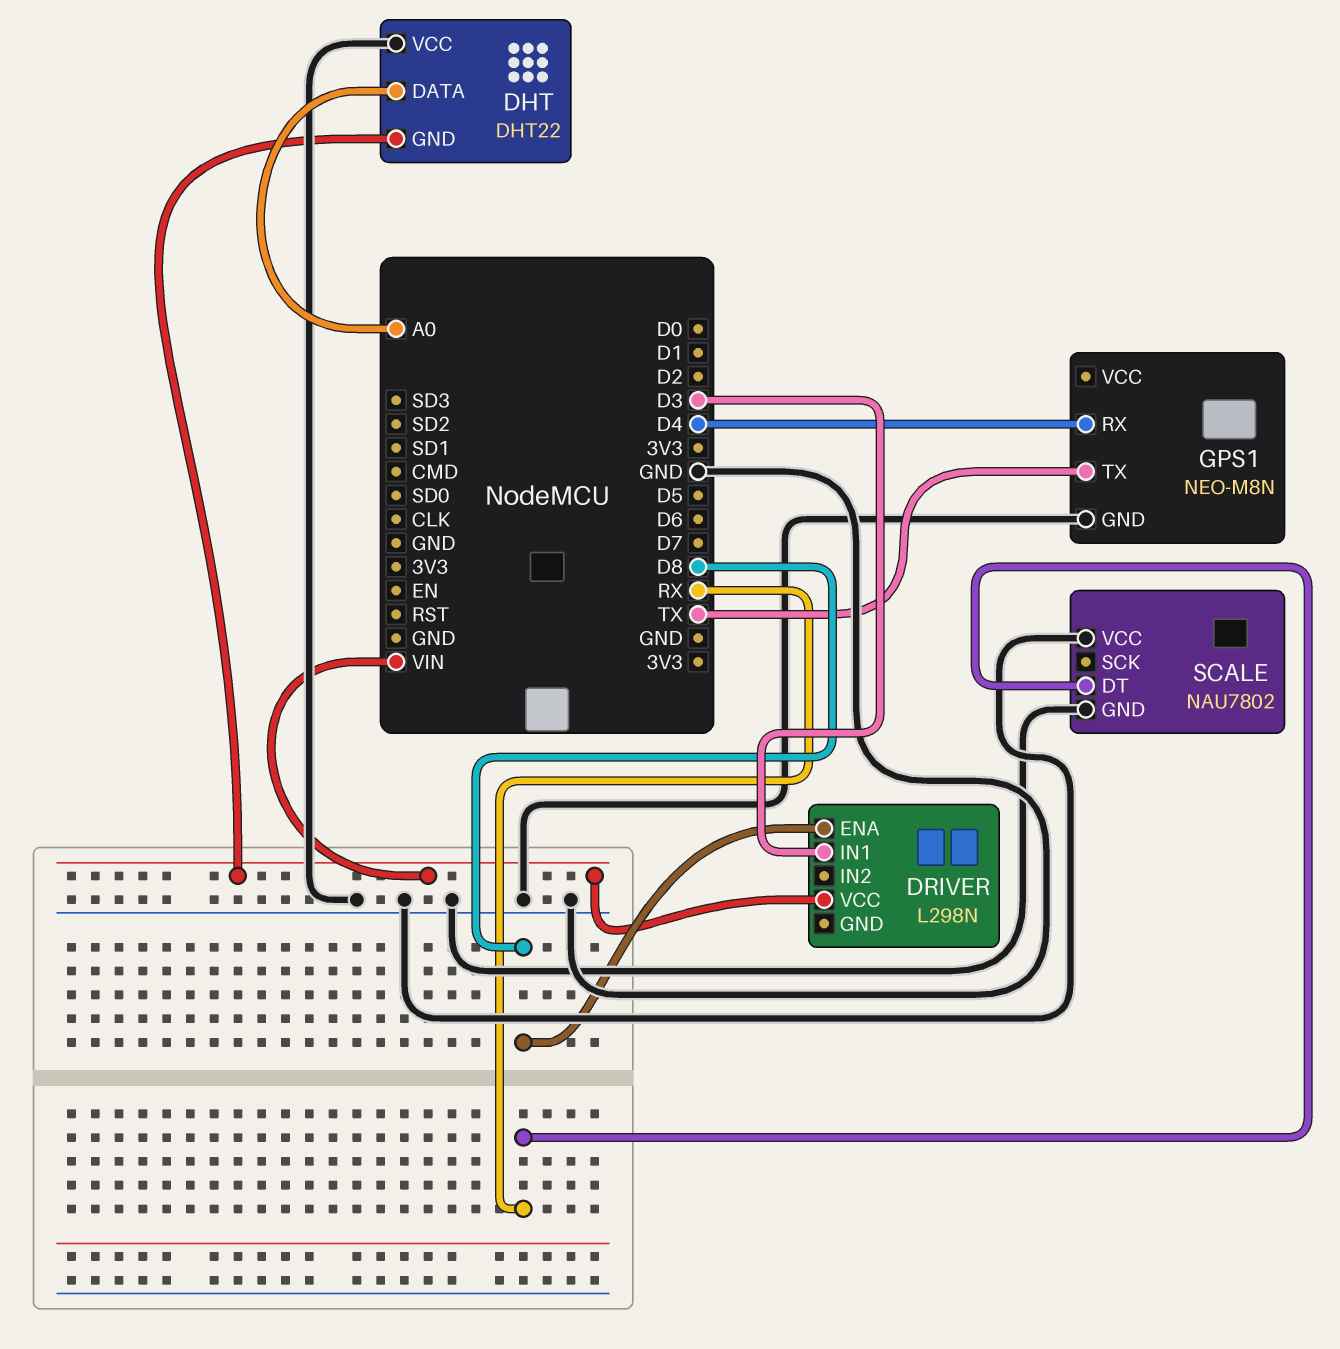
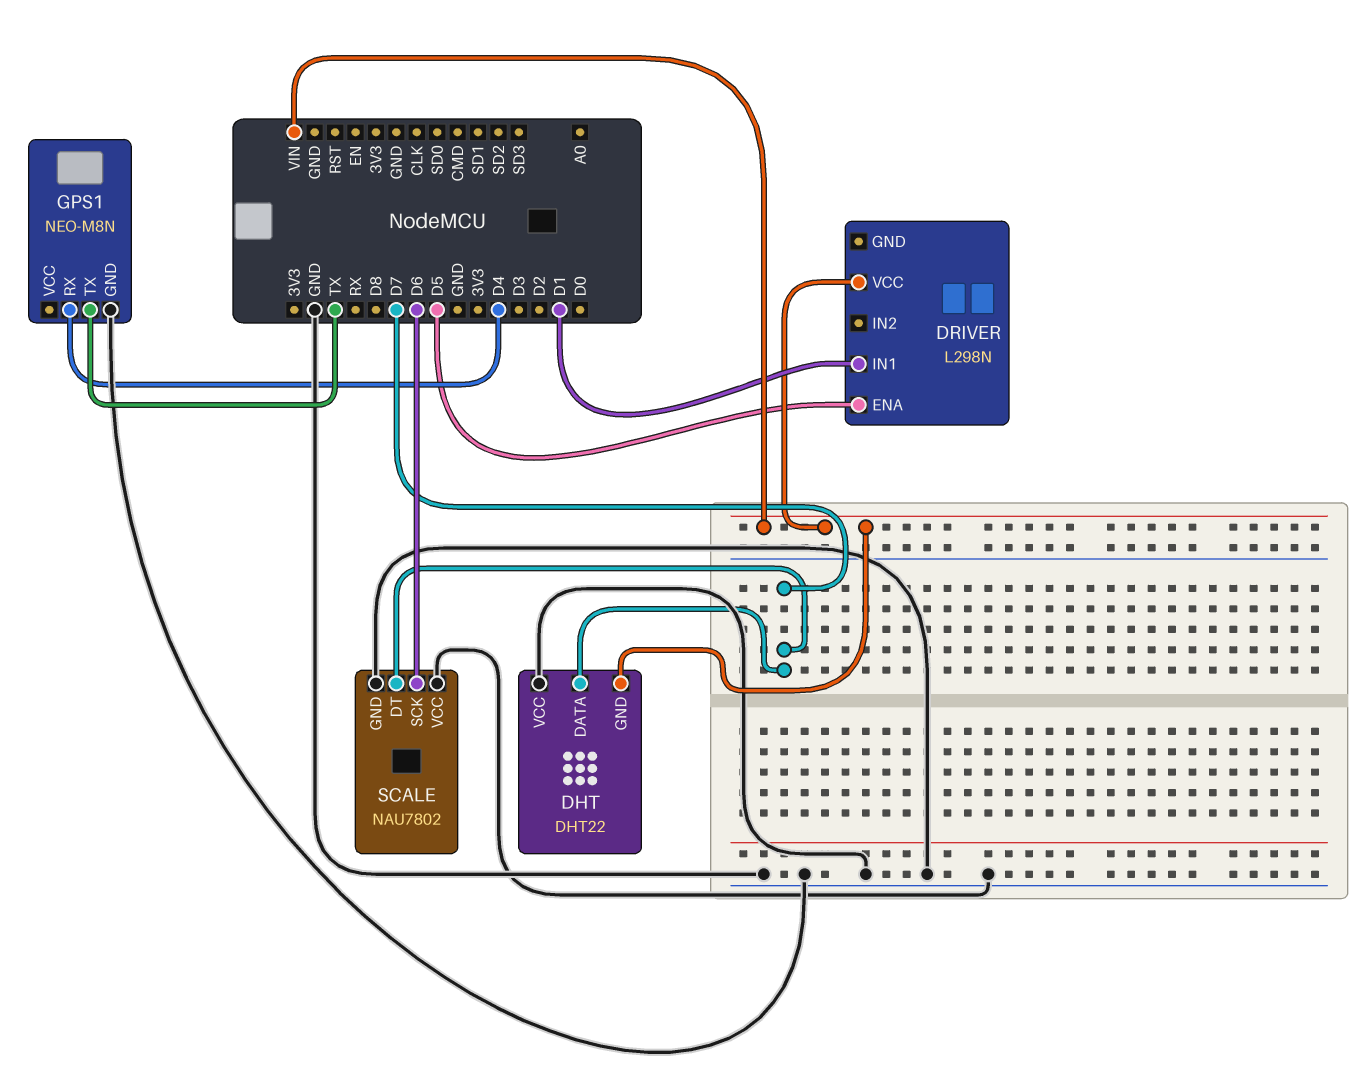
DHT pin DATA: A0 -> D7
DRIVER pin ENA: D8 -> D5
DRIVER pin IN1: D3 -> D1
SCALE pin DT: RX -> D7
SCALE pin SCK: none -> D6

